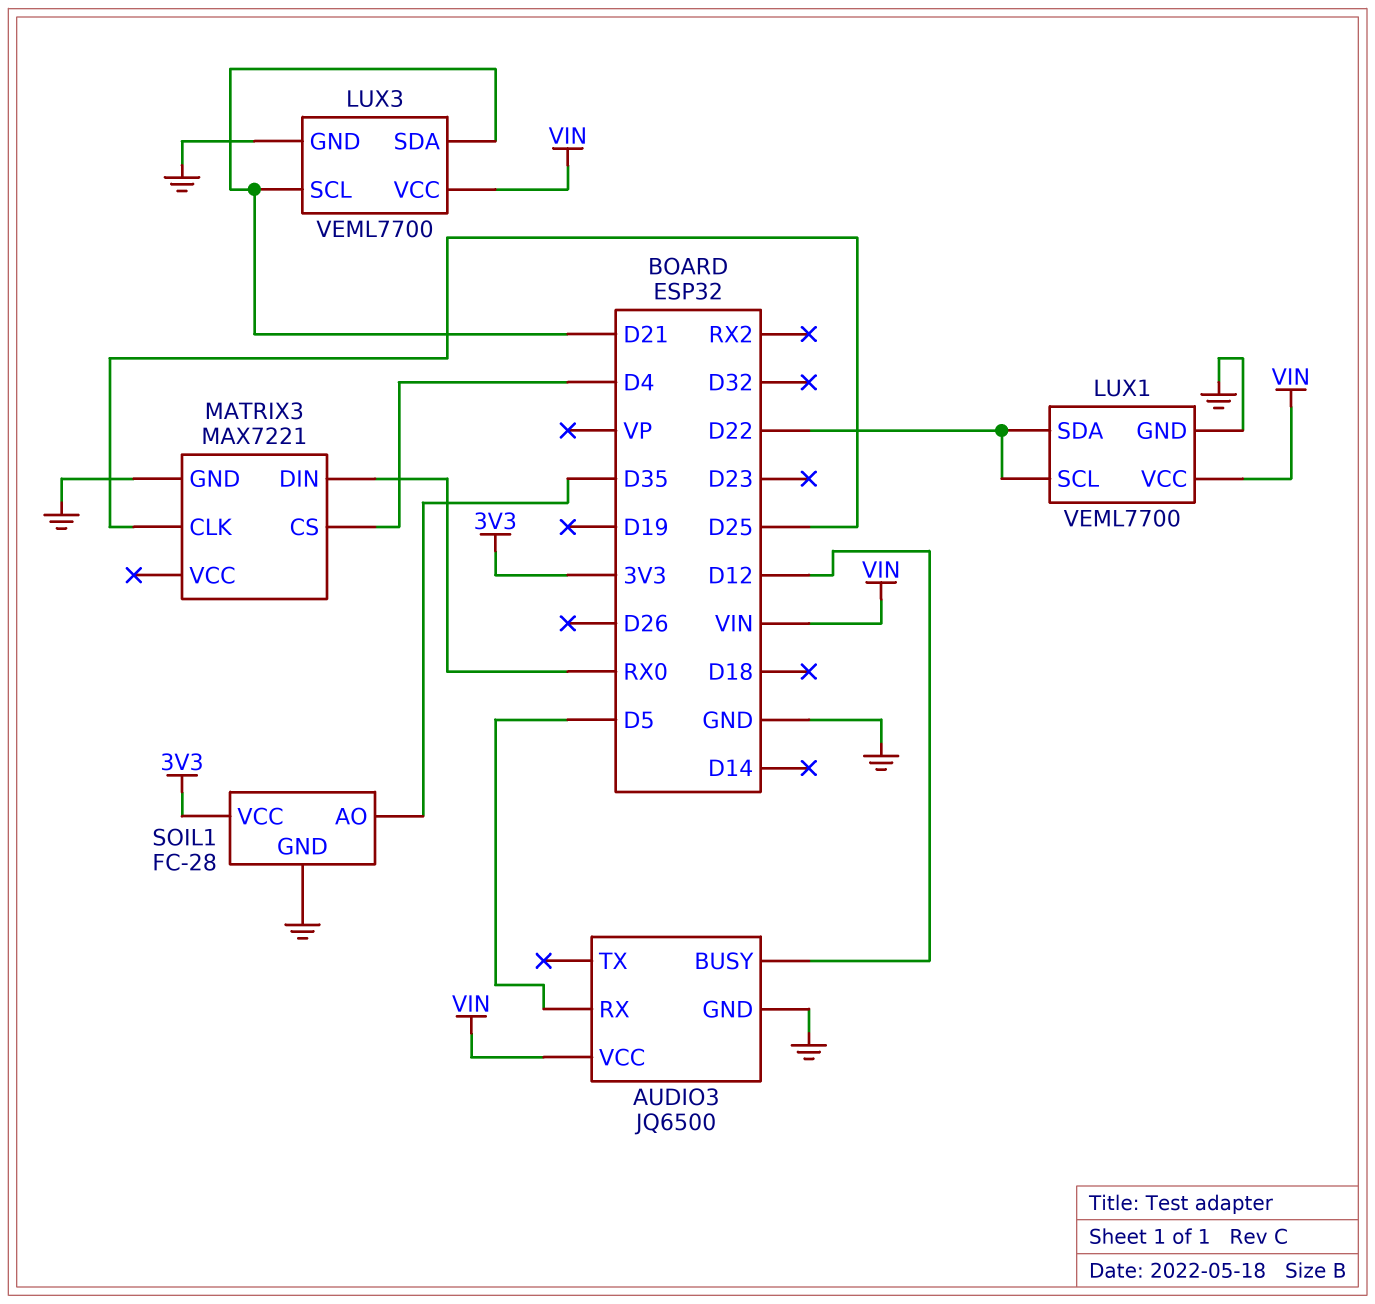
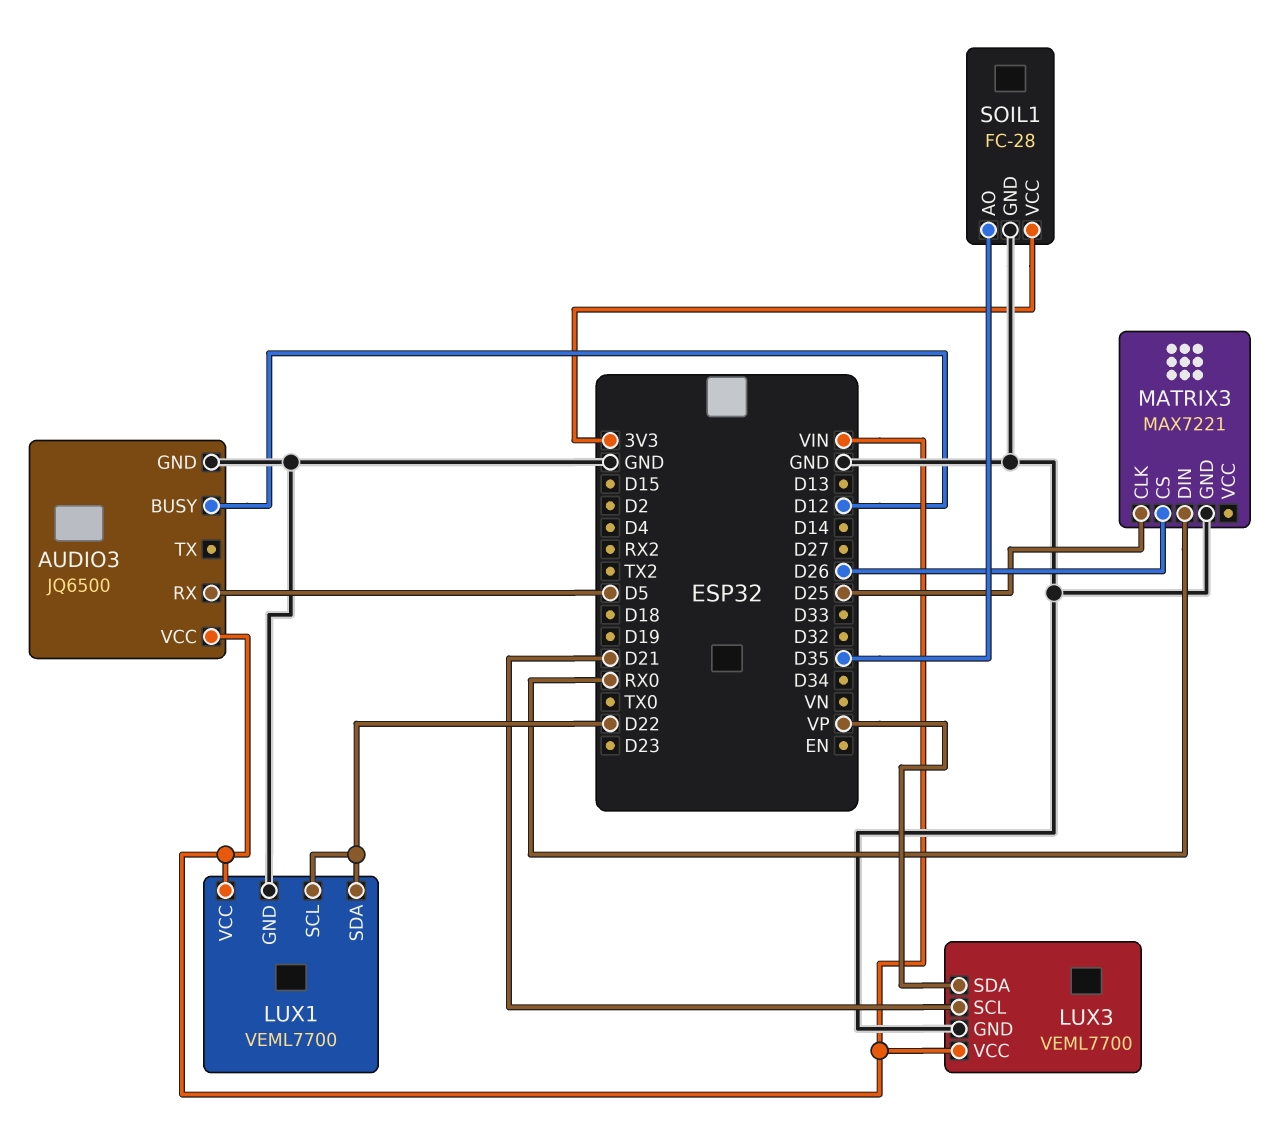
LUX3 pin SDA: D21 -> VP
MATRIX3 pin CS: D4 -> D26

